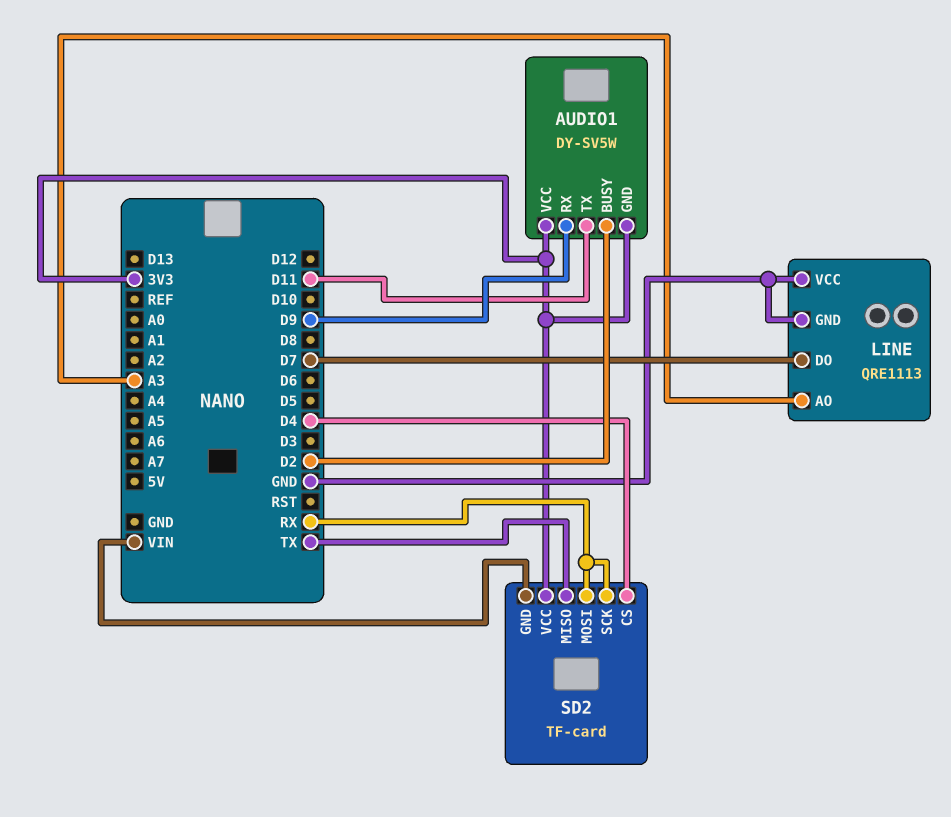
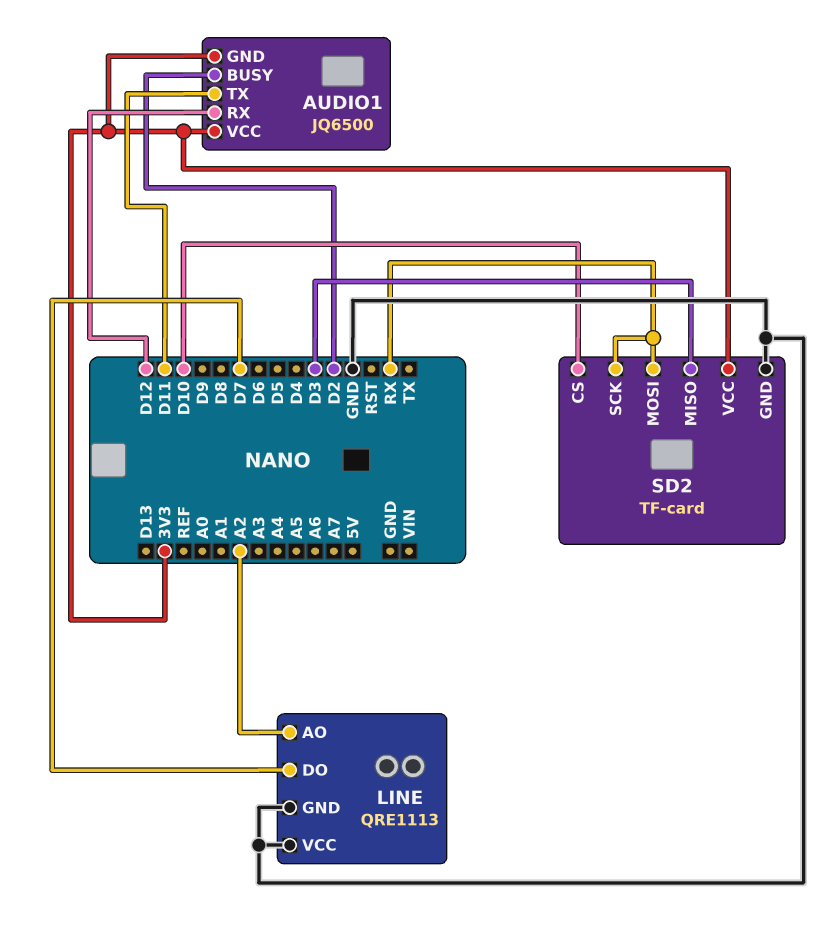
AUDIO1: DY-SV5W -> JQ6500
AUDIO1 pin RX: D9 -> D12
LINE pin AO: A3 -> A2
SD2 pin CS: D4 -> D10
SD2 pin GND: VIN -> GND
SD2 pin MISO: TX -> D3

